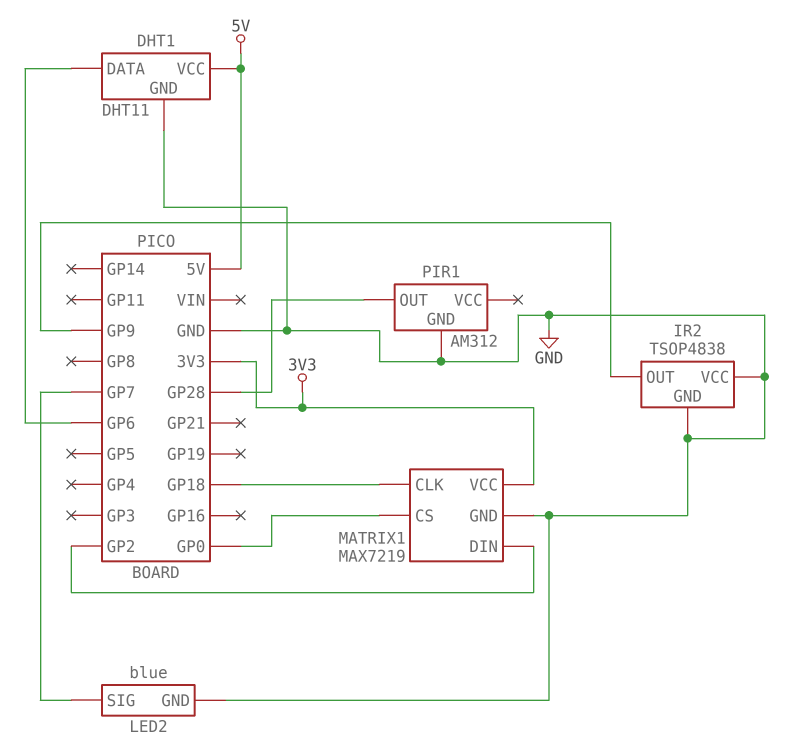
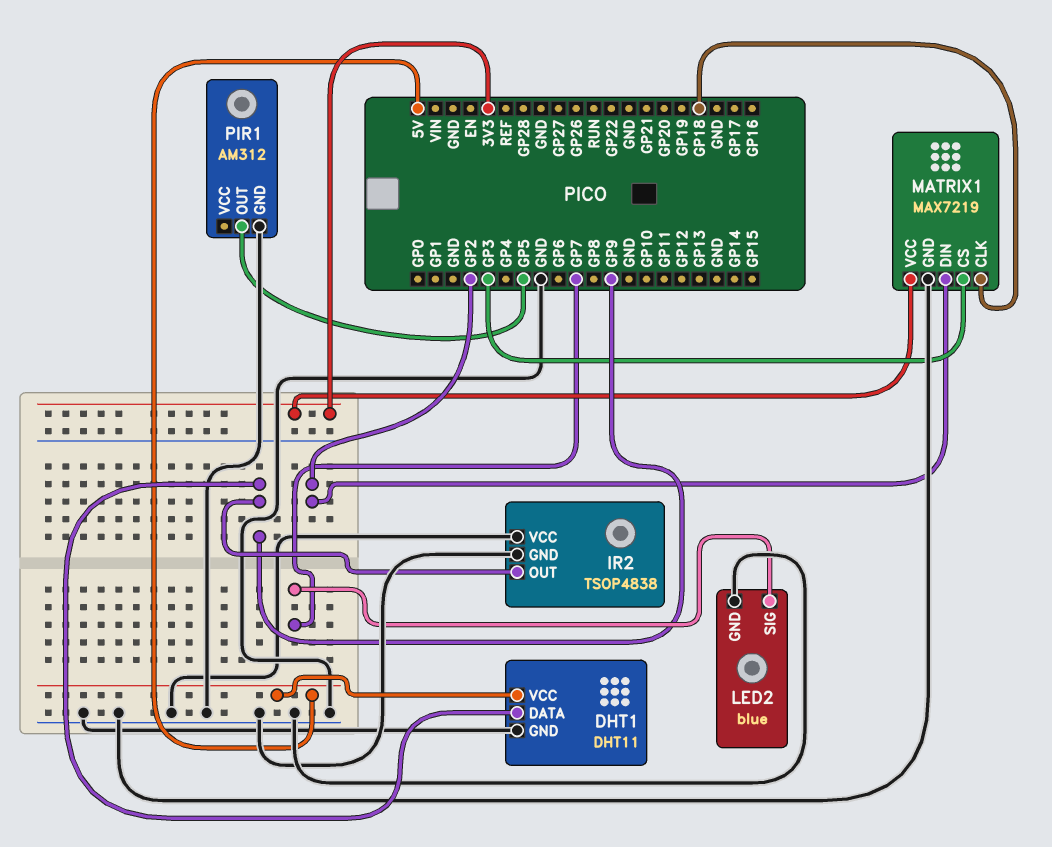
DHT1 pin DATA: GP6 -> GP9
MATRIX1 pin CS: GP0 -> GP3
PIR1 pin OUT: GP28 -> GP5

